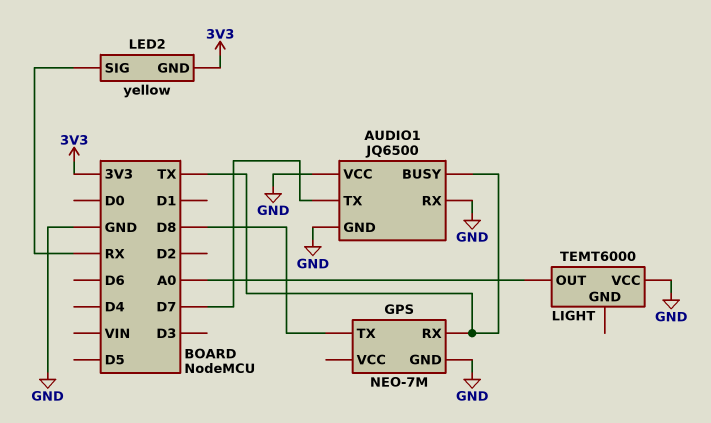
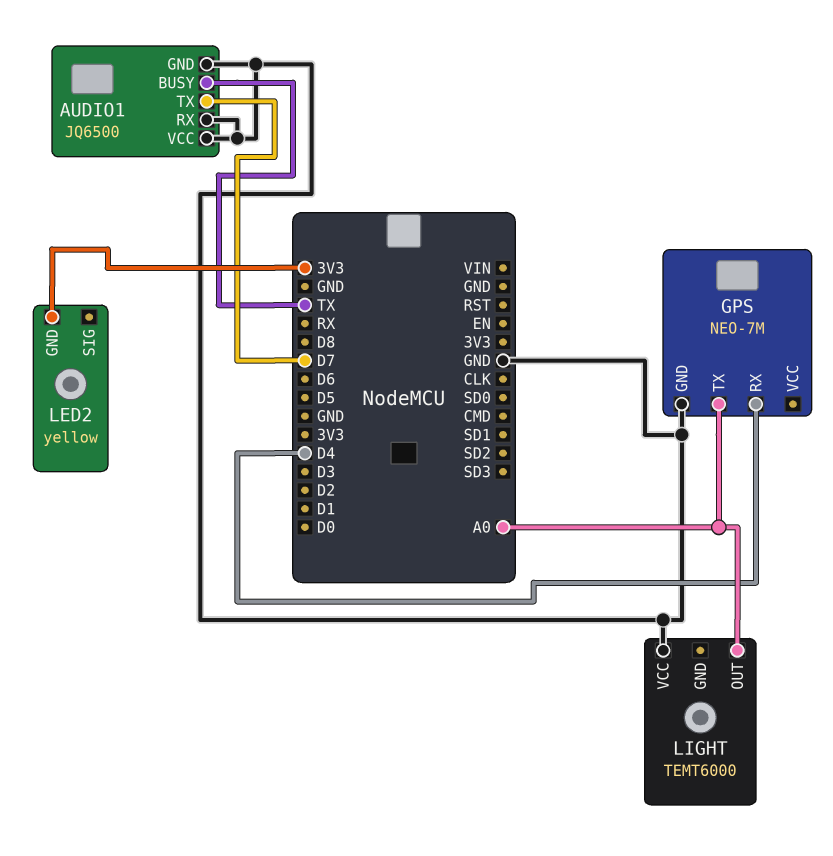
GPS pin RX: TX -> D4
GPS pin TX: D8 -> A0
LED2 pin SIG: RX -> none

